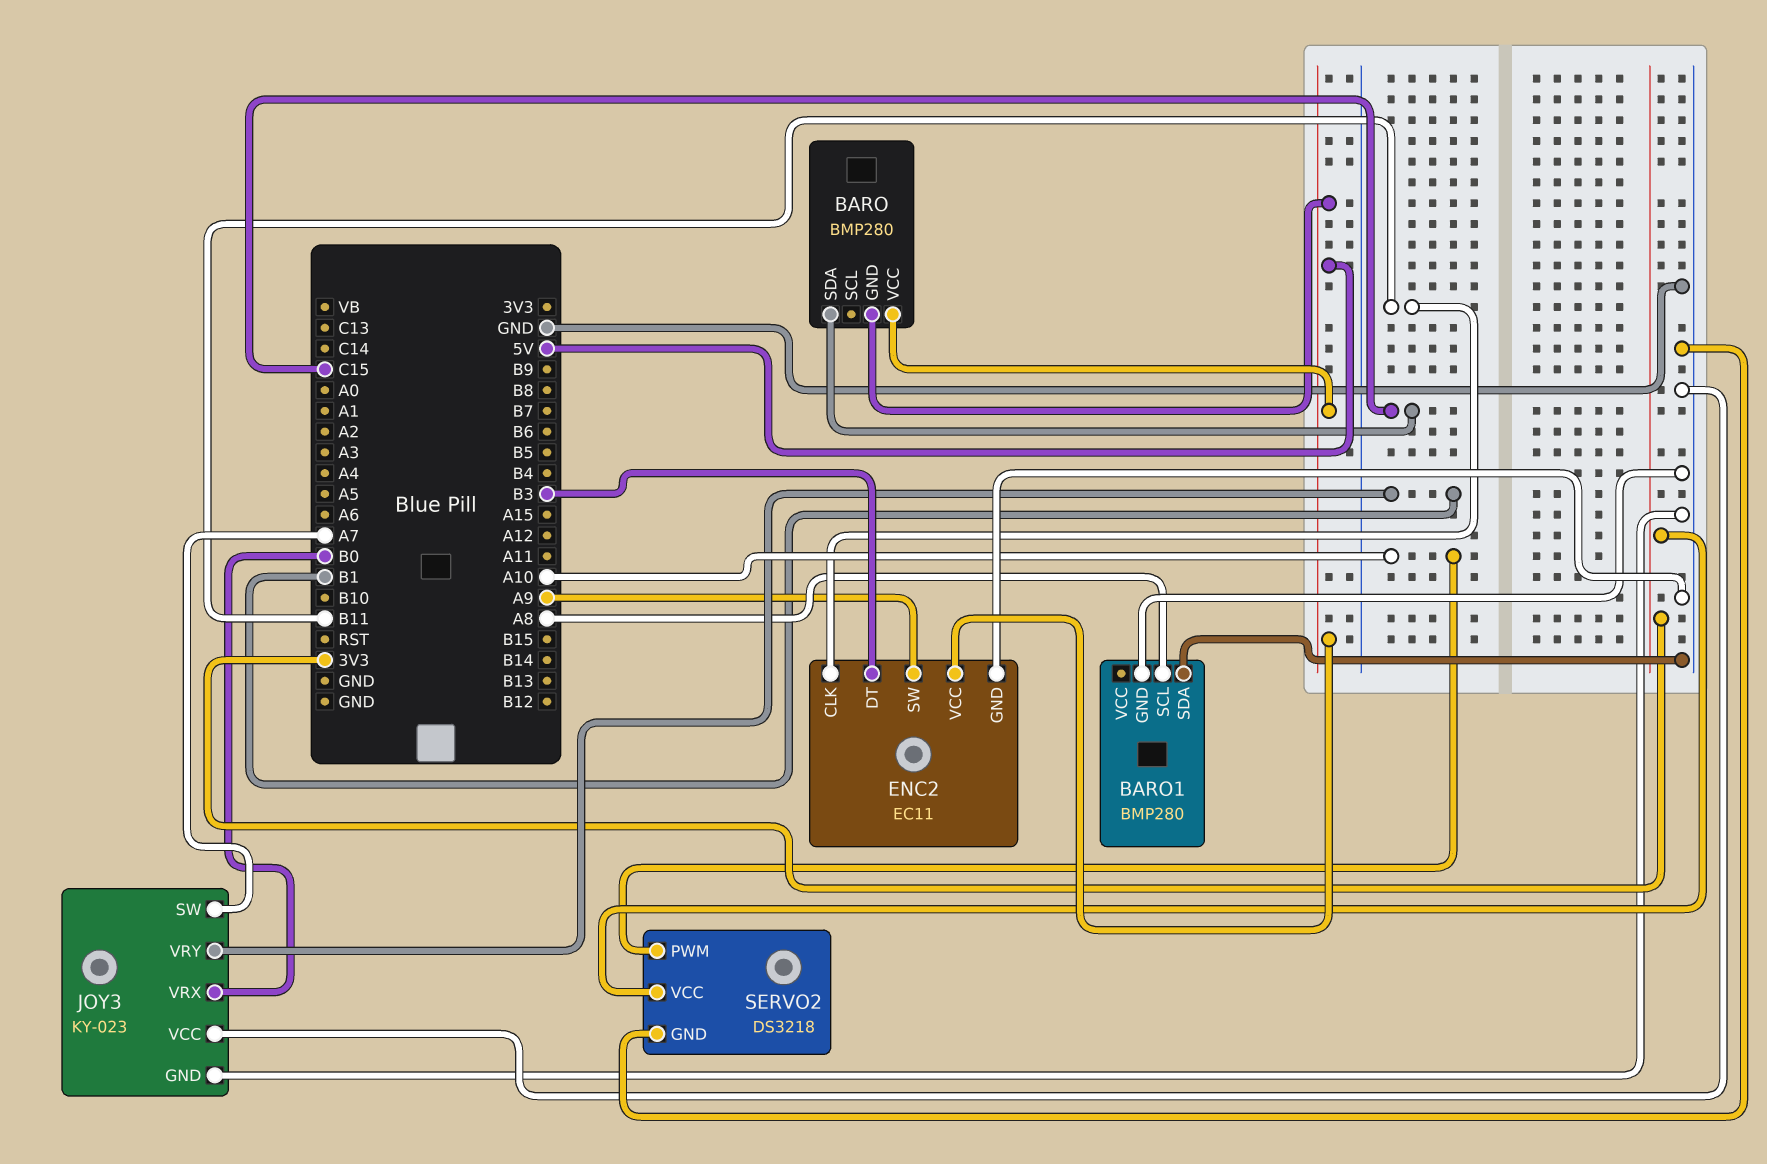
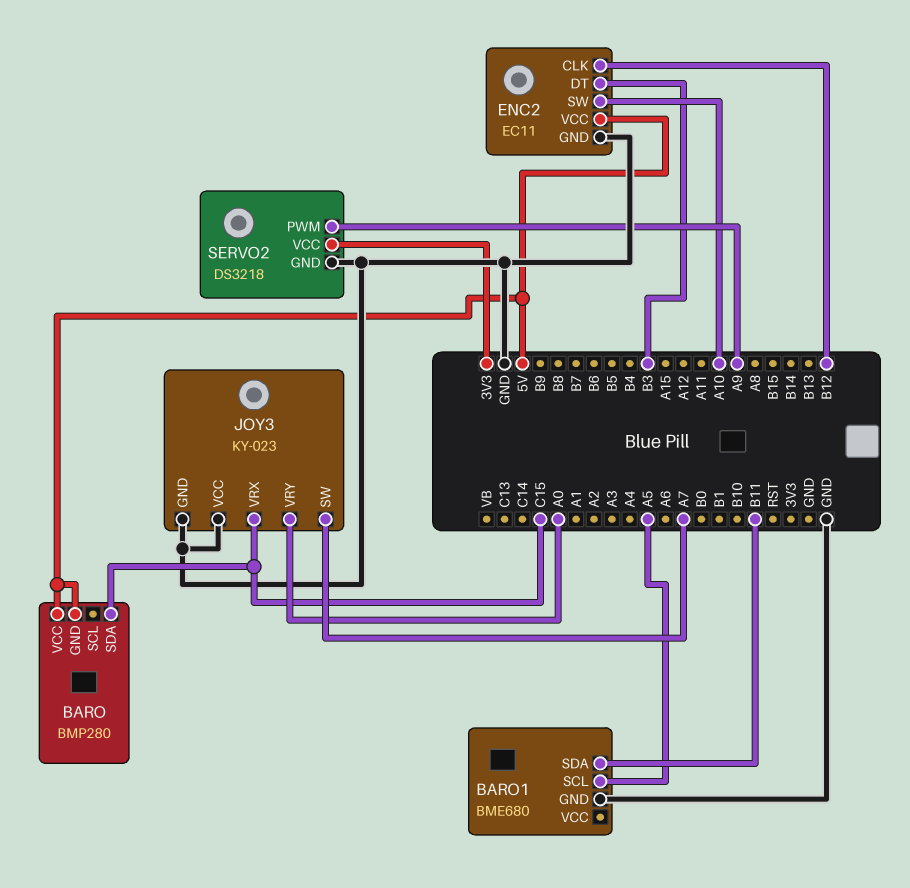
BARO1: BMP280 -> BME680
BARO1 pin SCL: A8 -> A5
BARO1 pin SDA: GND -> B11
ENC2 pin CLK: B11 -> B12
ENC2 pin SW: A9 -> A10
JOY3 pin VRX: B0 -> C15
JOY3 pin VRY: B1 -> A0
SERVO2 pin PWM: A10 -> A9

